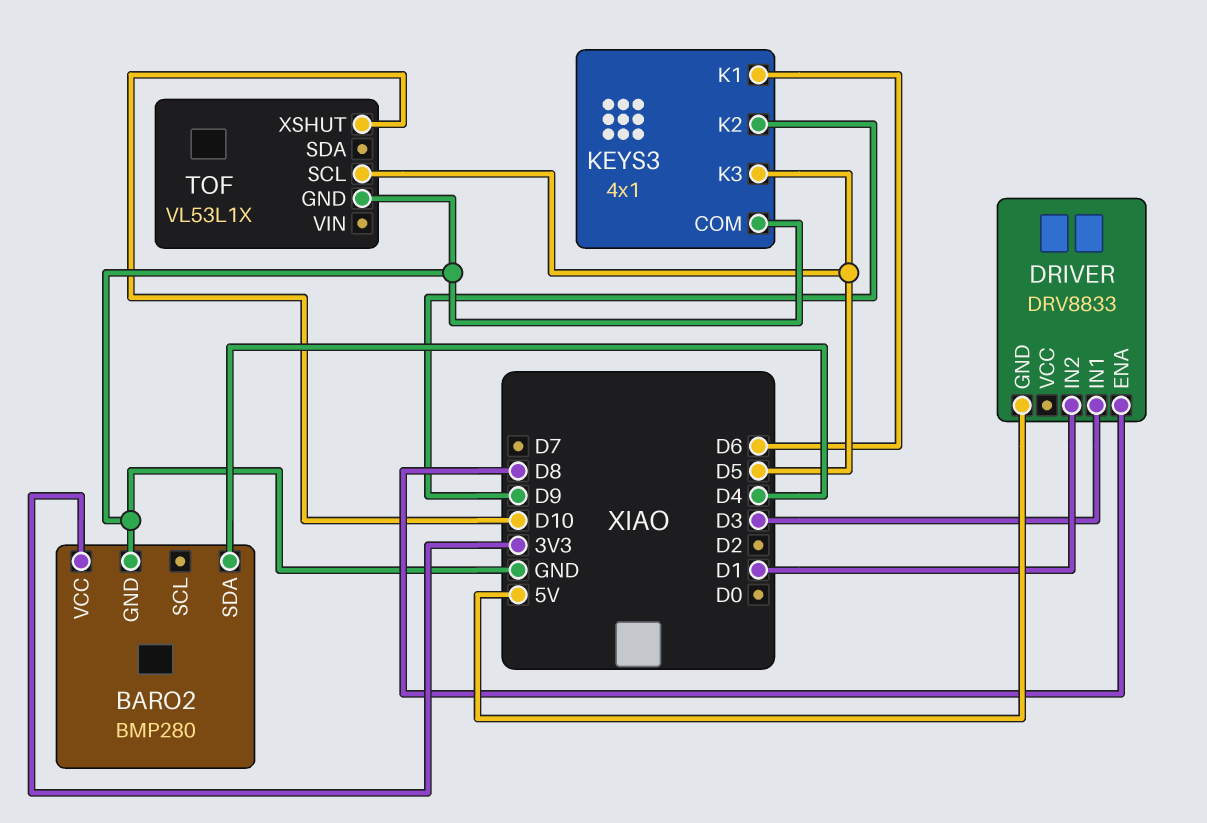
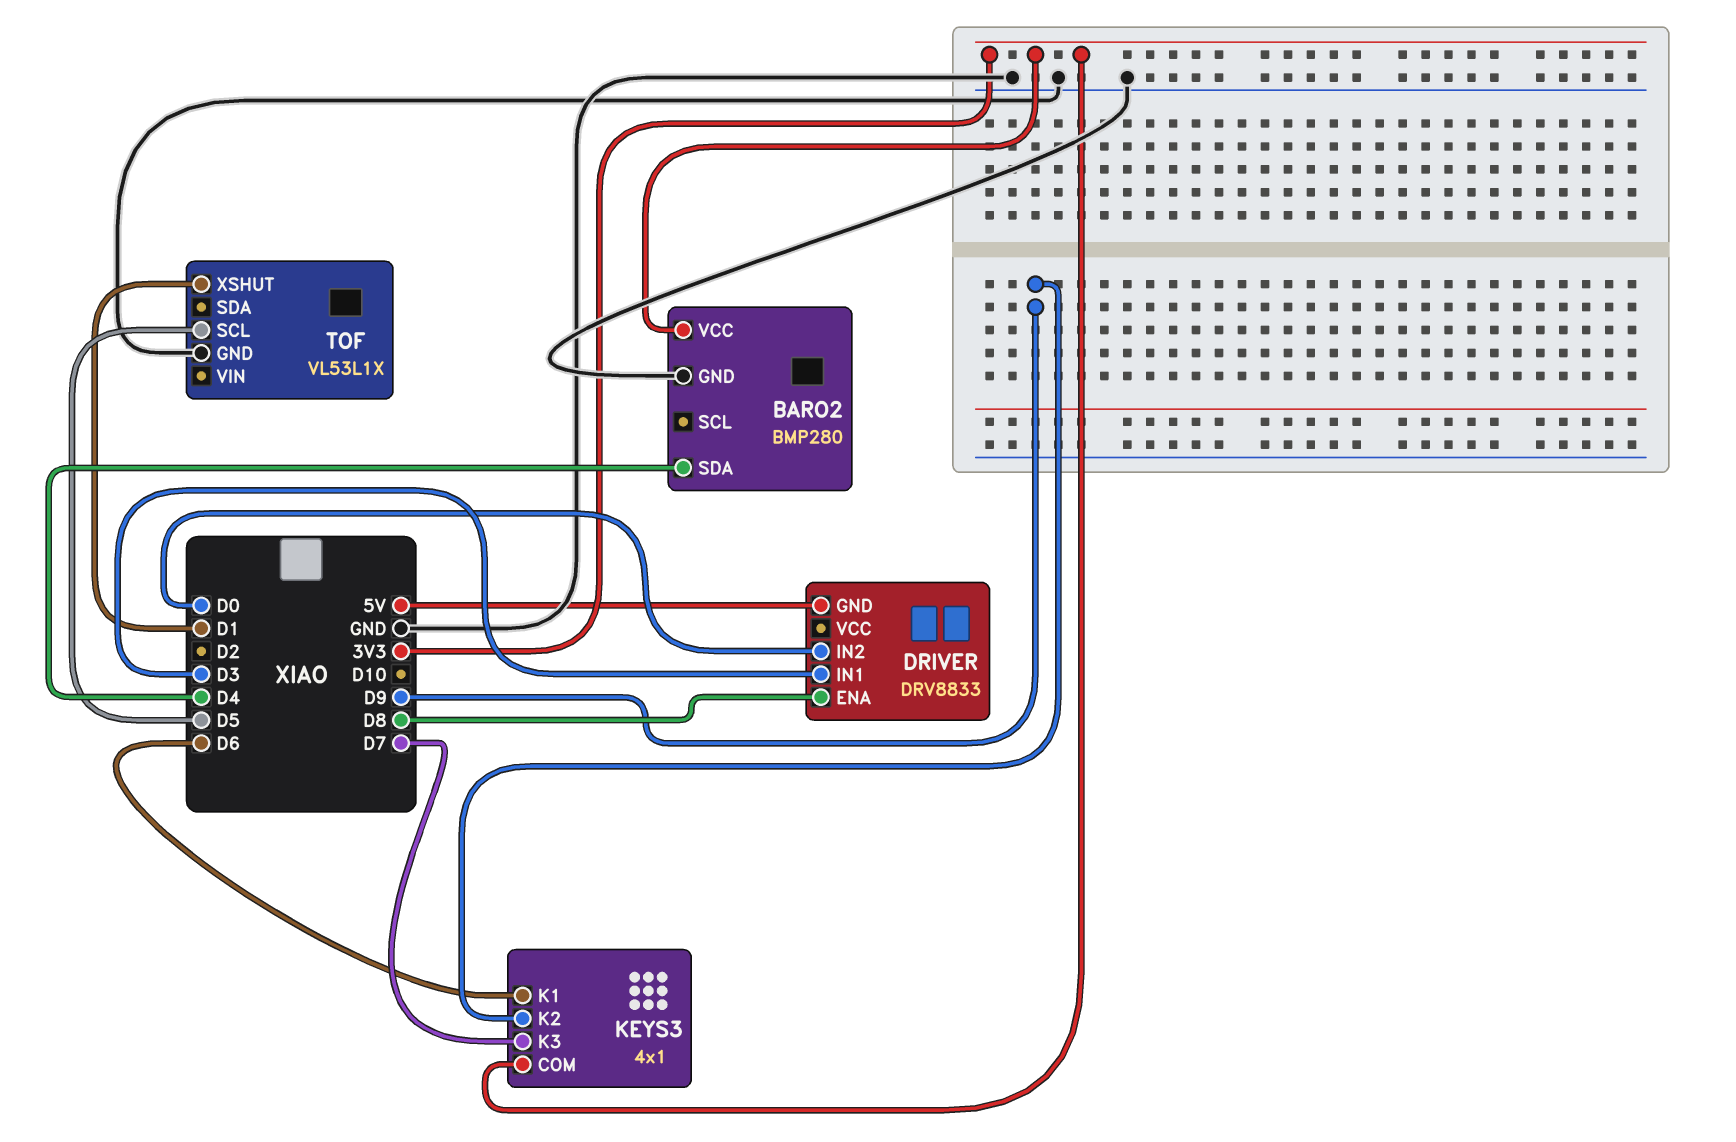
DRIVER pin IN2: D1 -> D0
KEYS3 pin COM: GND -> 3V3
KEYS3 pin K3: D5 -> D7
TOF pin XSHUT: D10 -> D1

